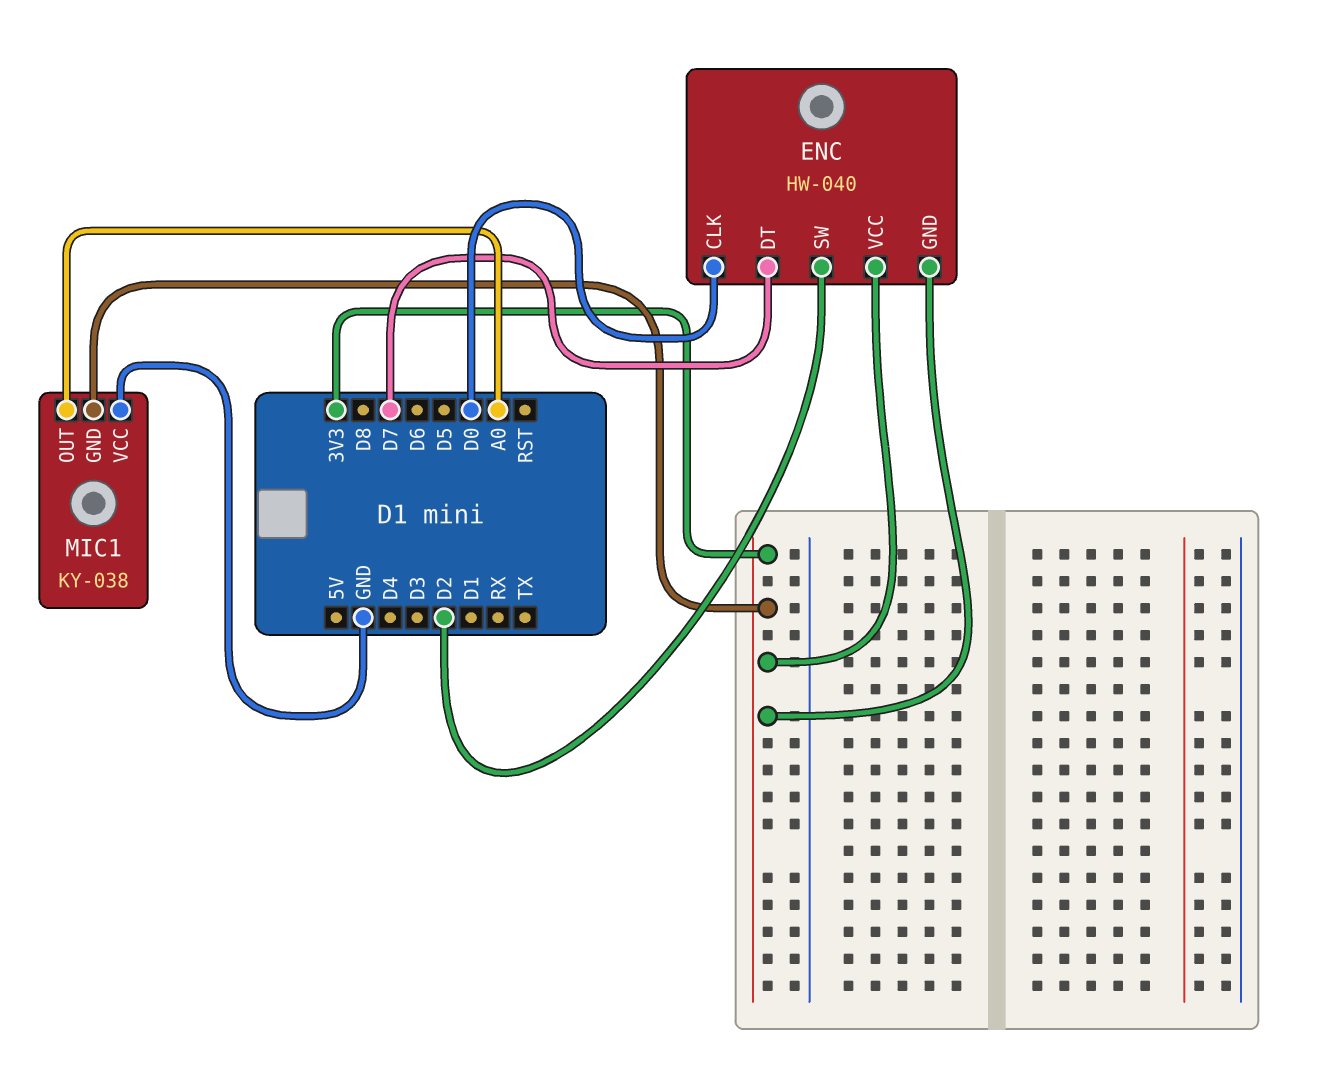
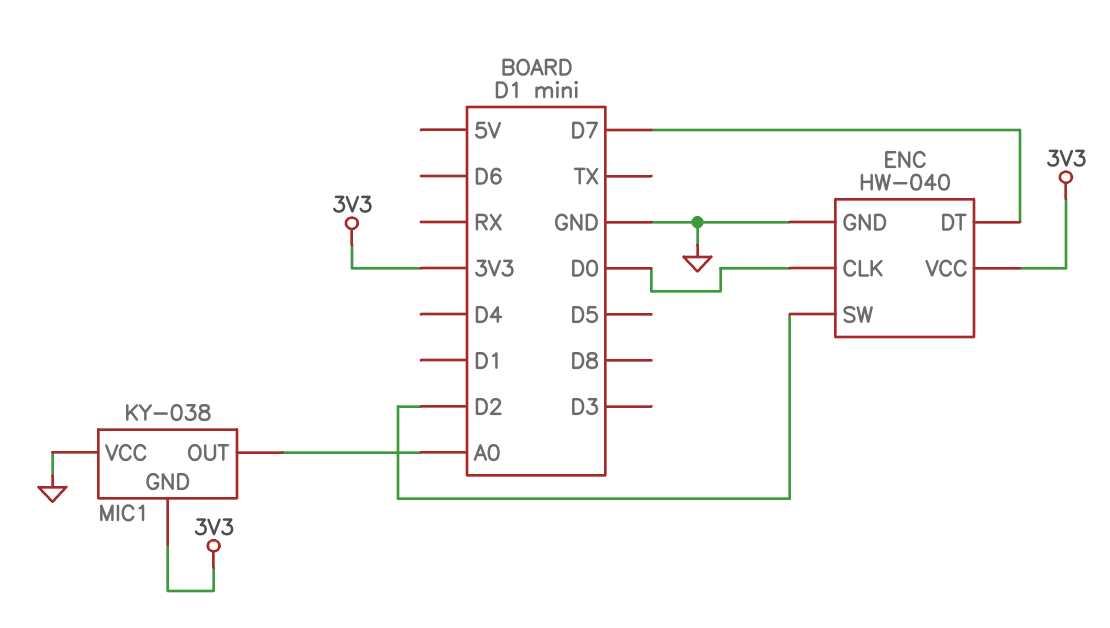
ENC pin GND: 3V3 -> GND

